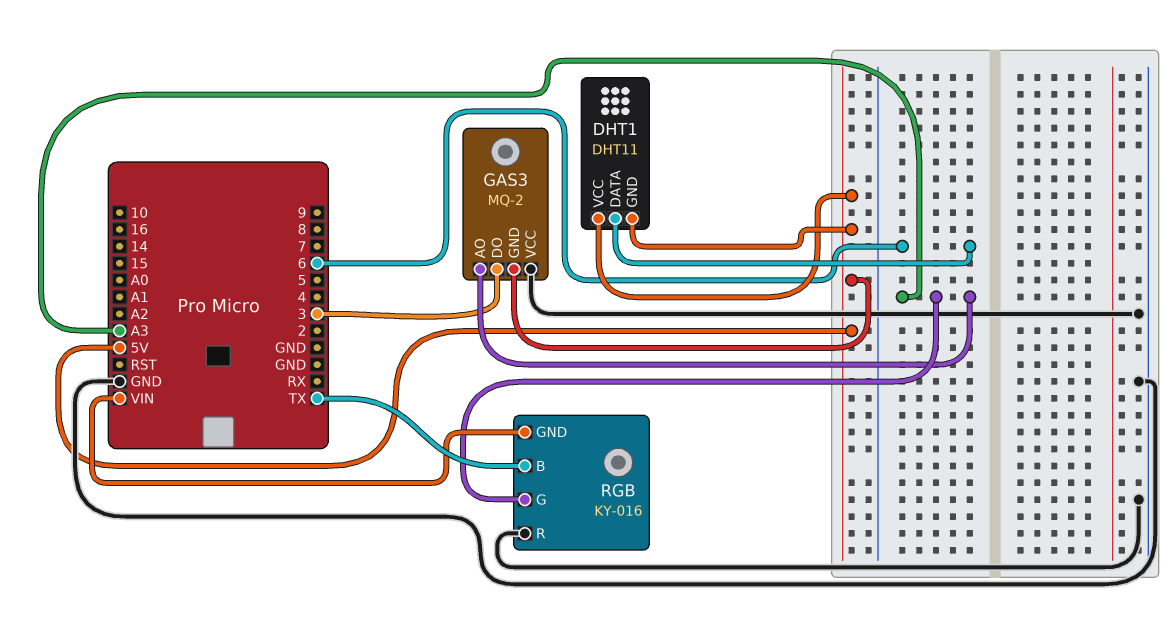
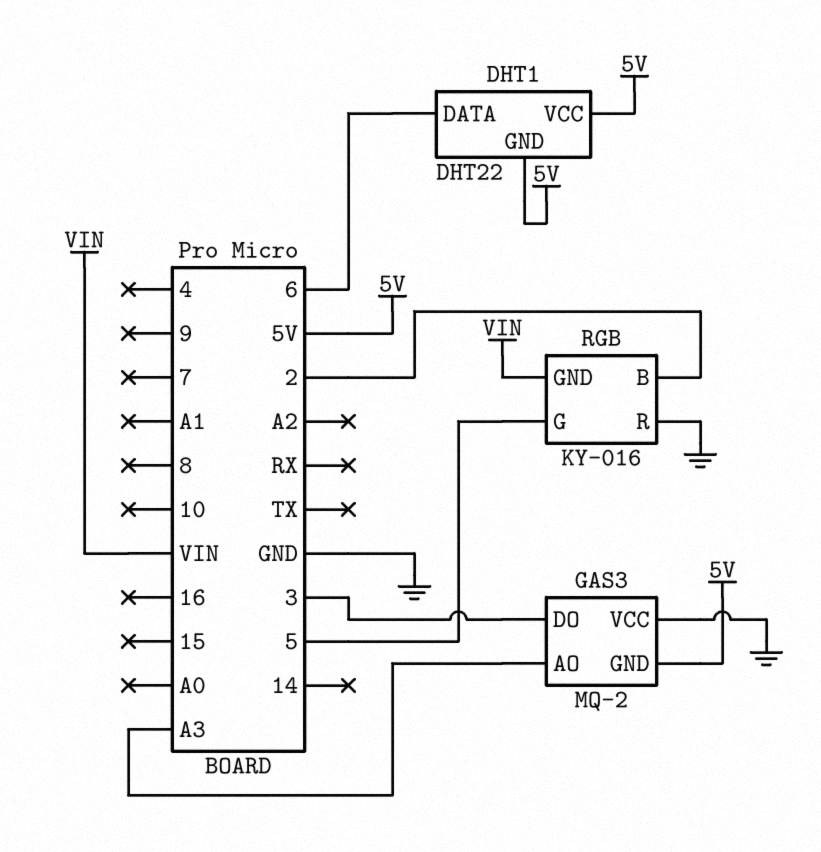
DHT1: DHT11 -> DHT22
RGB pin B: TX -> 2
RGB pin G: A3 -> 5

